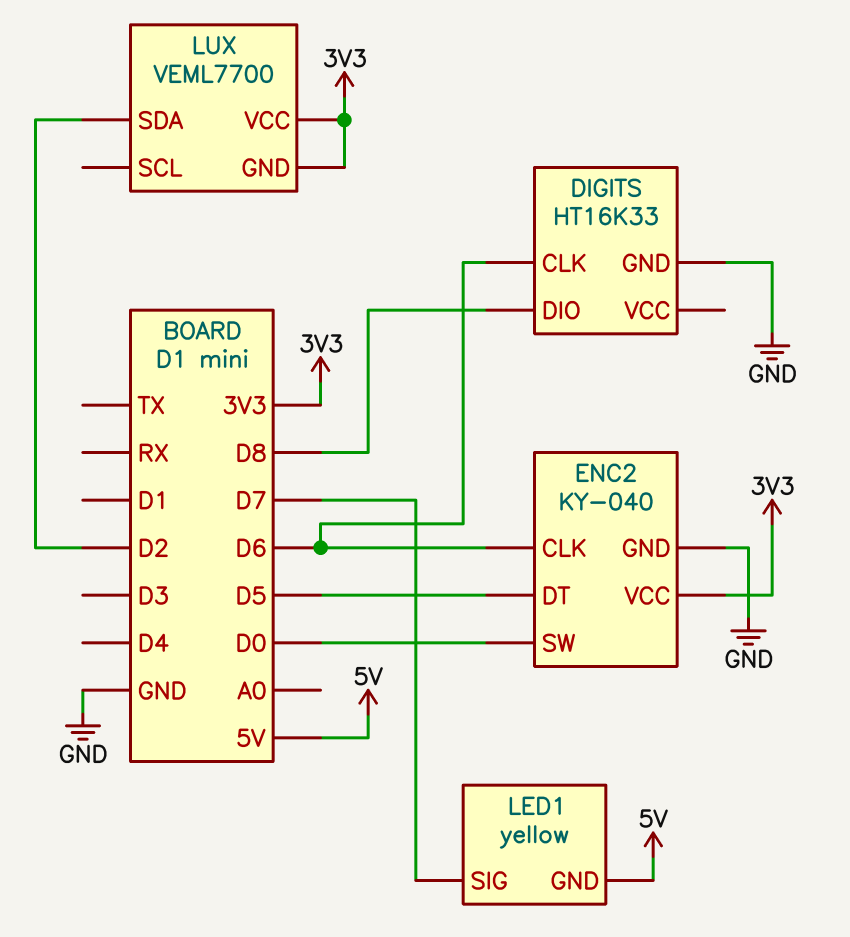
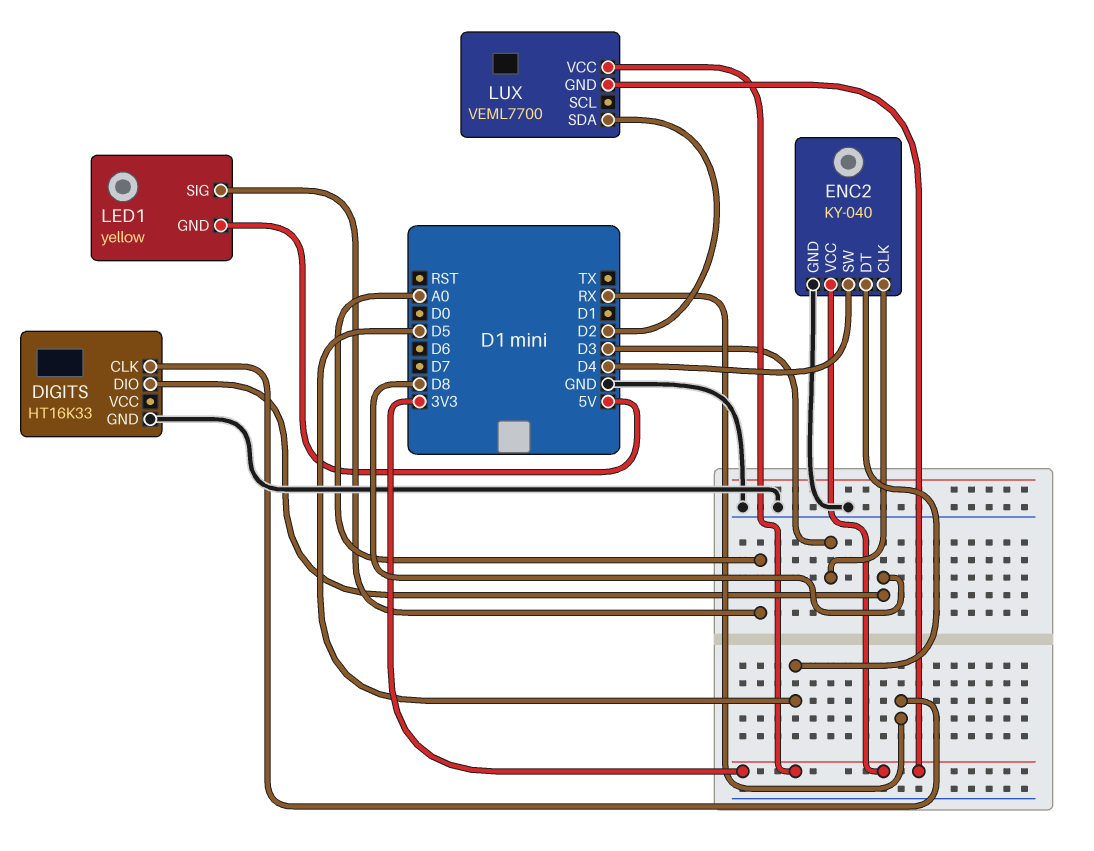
DIGITS pin CLK: D6 -> RX
ENC2 pin CLK: D6 -> D3
ENC2 pin SW: D0 -> D4
LED1 pin SIG: D7 -> A0

